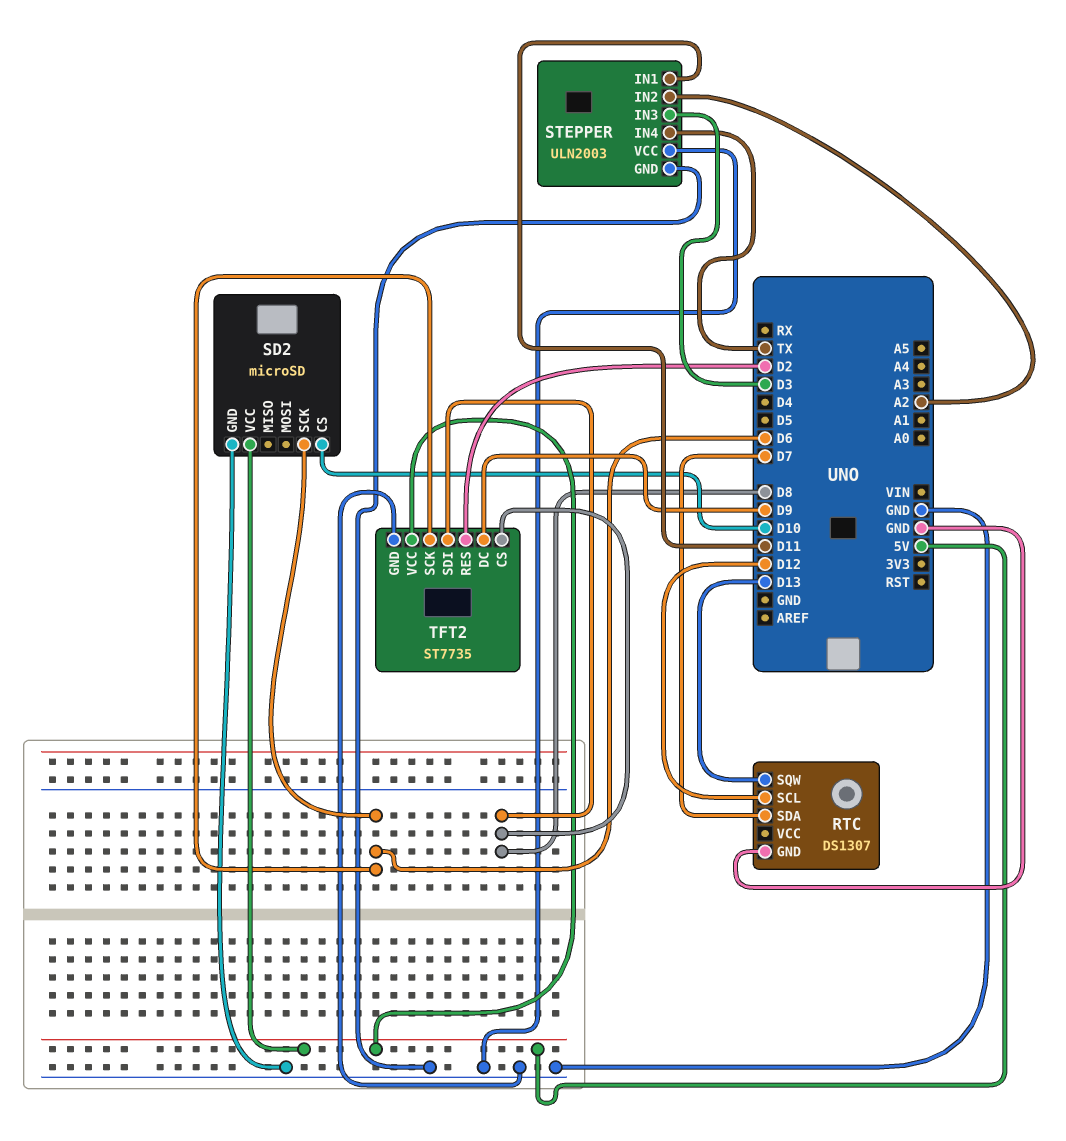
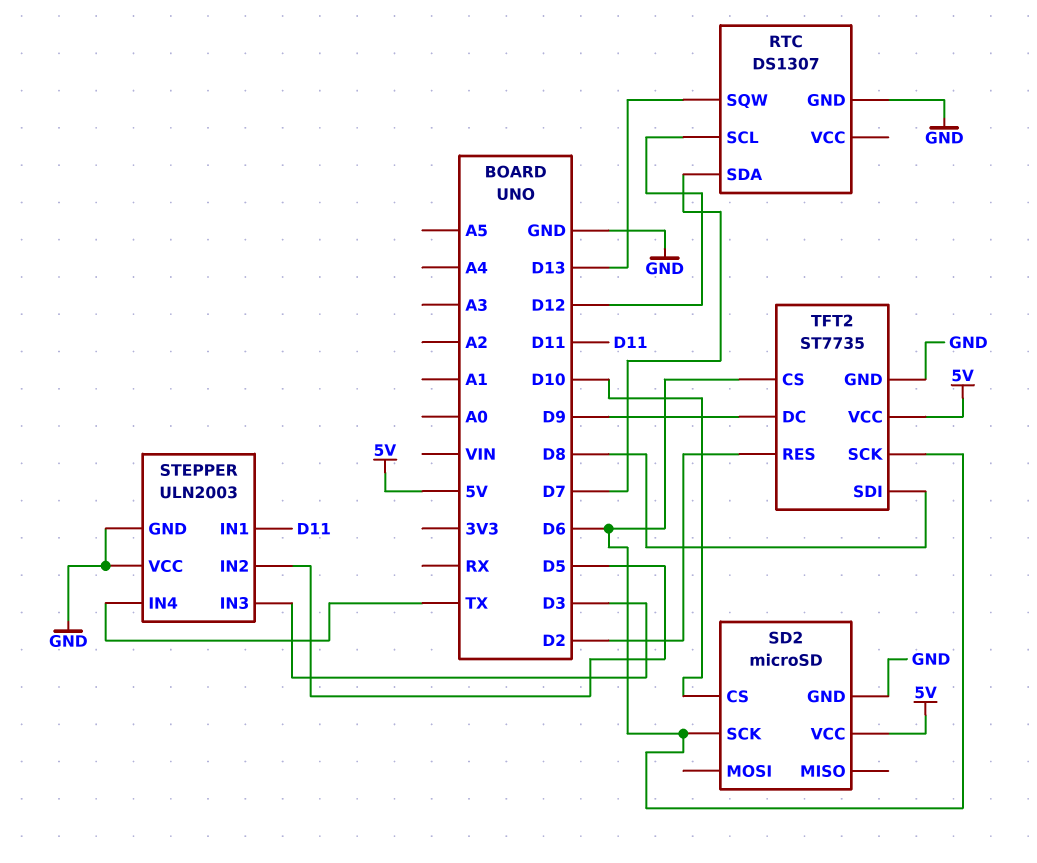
STEPPER pin IN2: A2 -> D5
TFT2 pin CS: D8 -> D6

